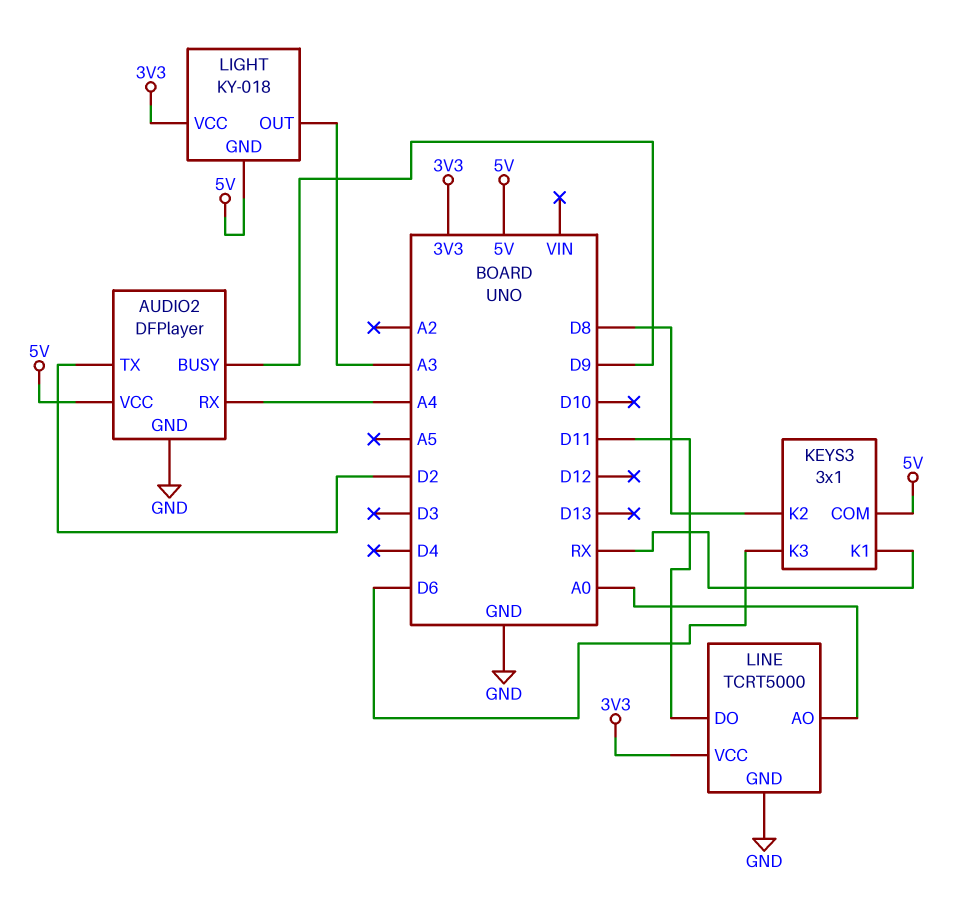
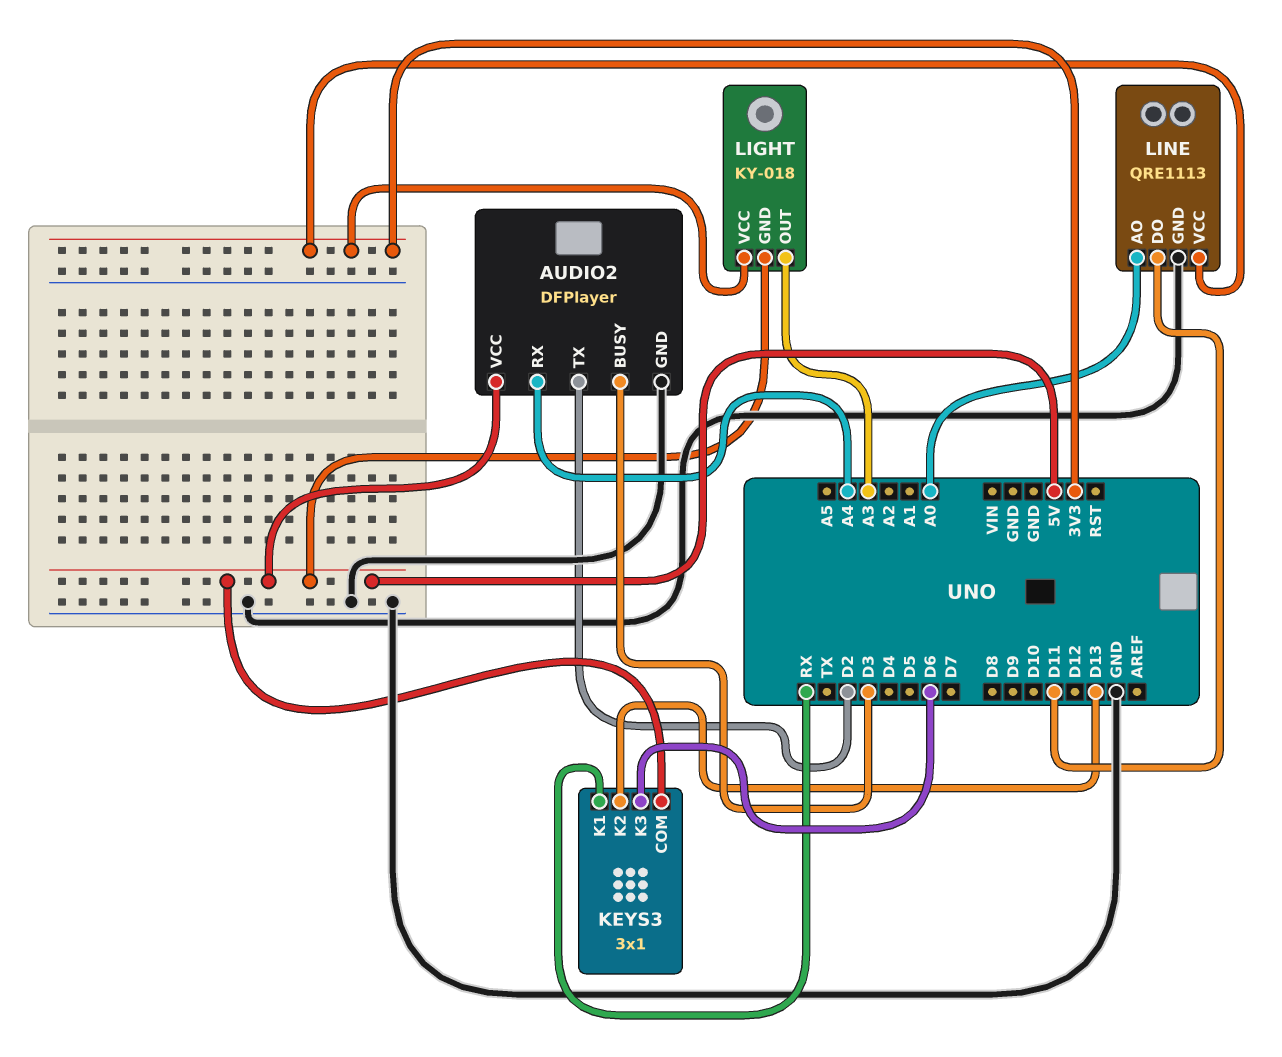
AUDIO2 pin BUSY: D9 -> D3
KEYS3 pin K2: D8 -> D13
LINE: TCRT5000 -> QRE1113

